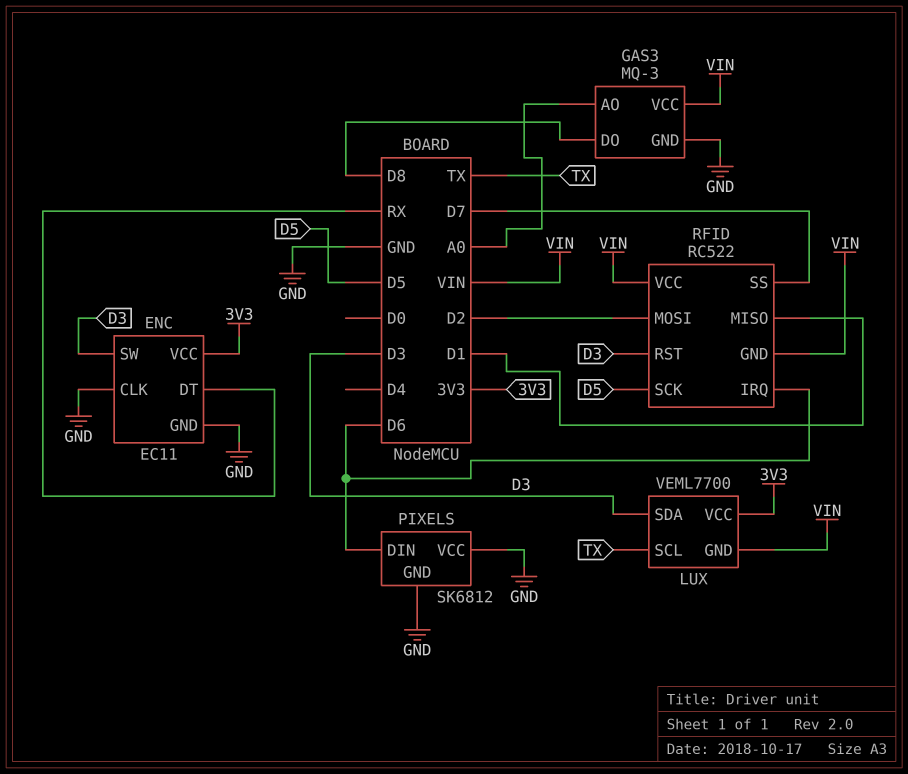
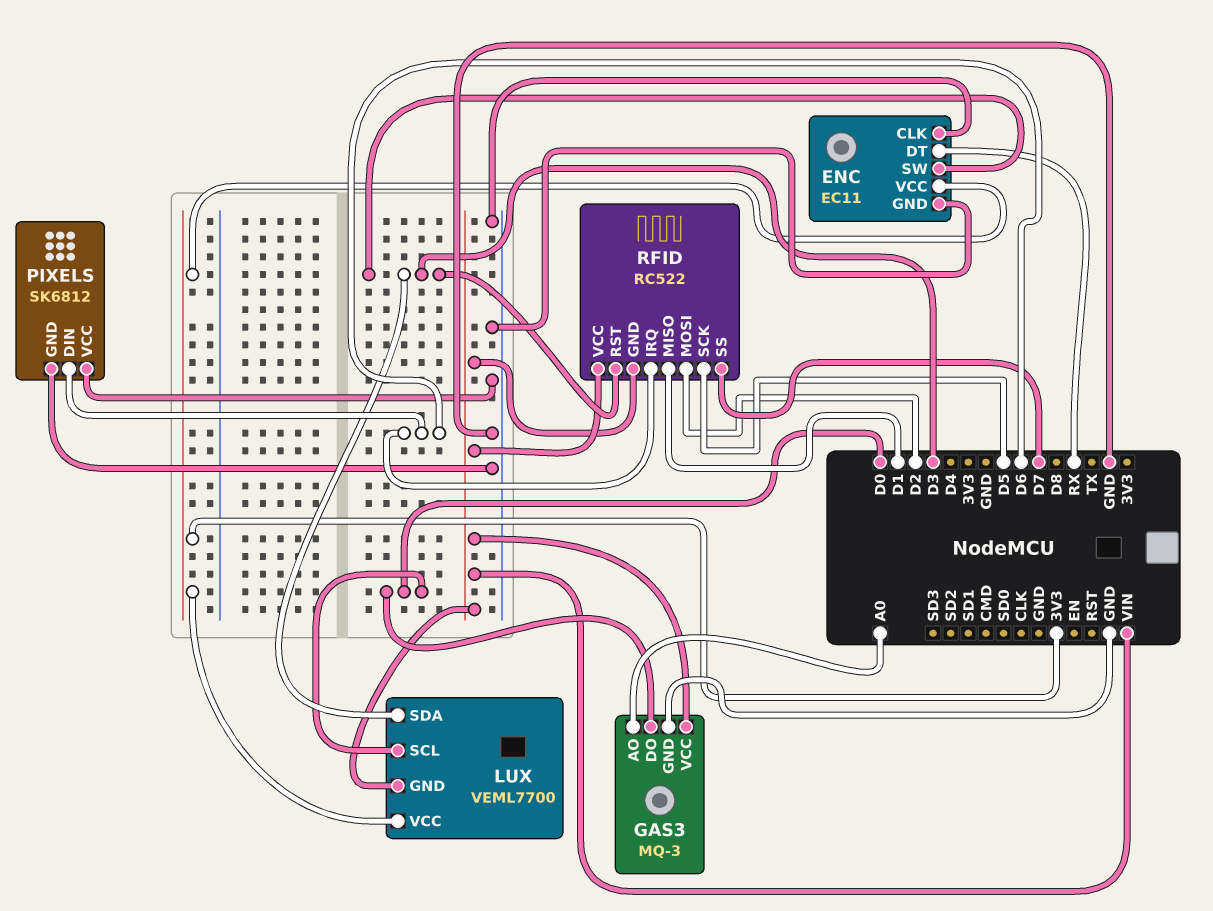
GAS3 pin DO: D8 -> D0
LUX pin SCL: TX -> D0

